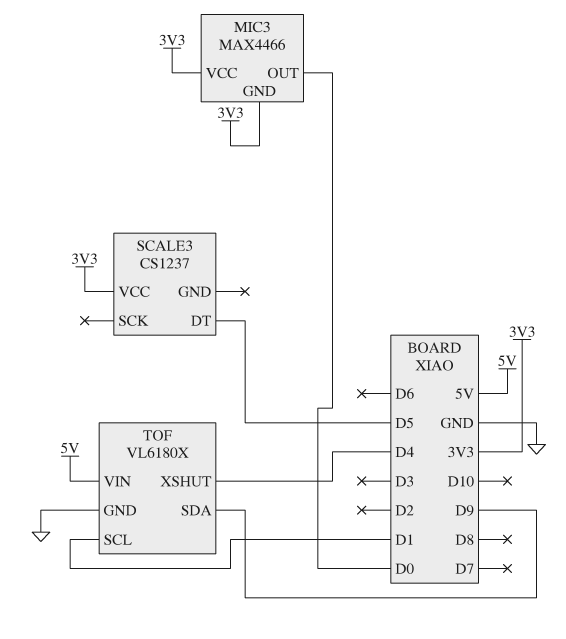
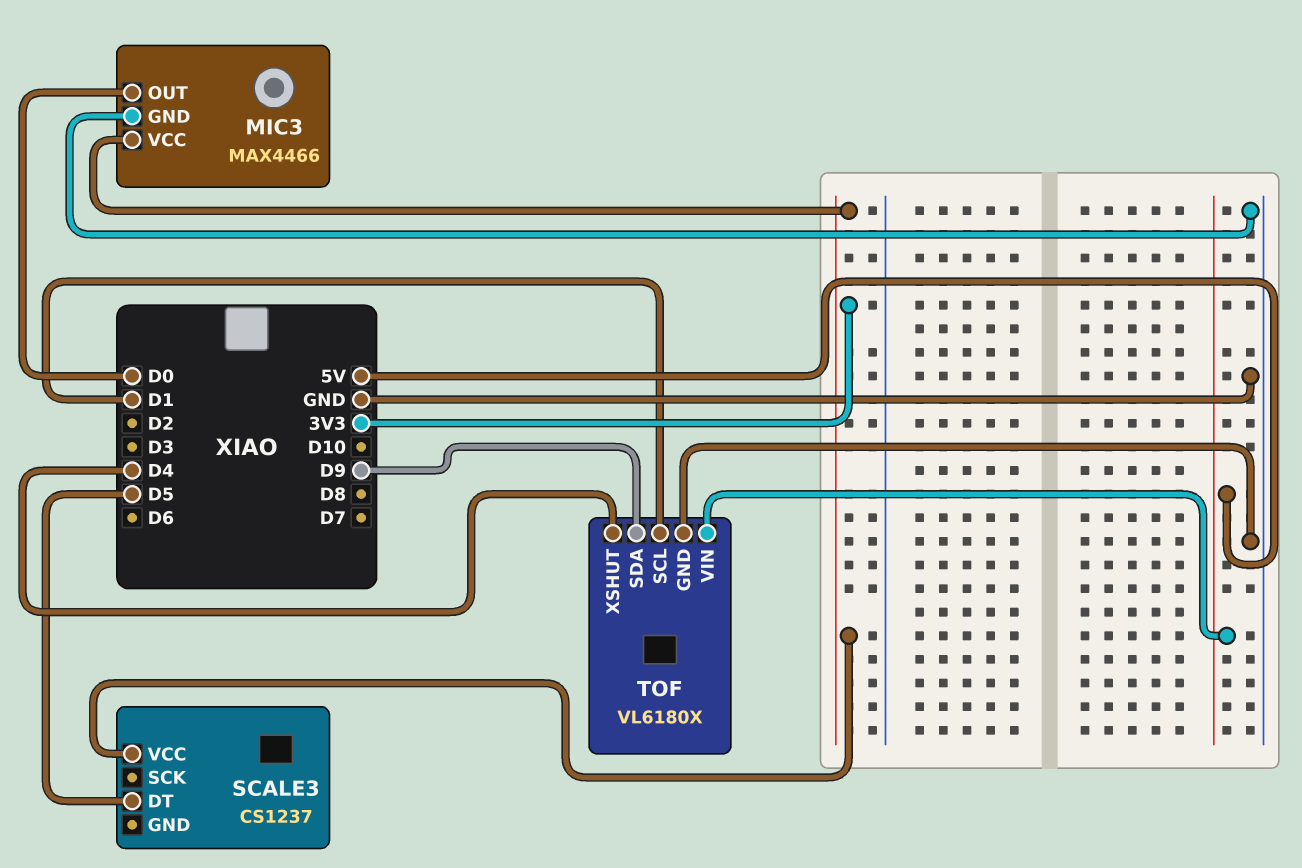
MIC3 pin GND: 3V3 -> GND

